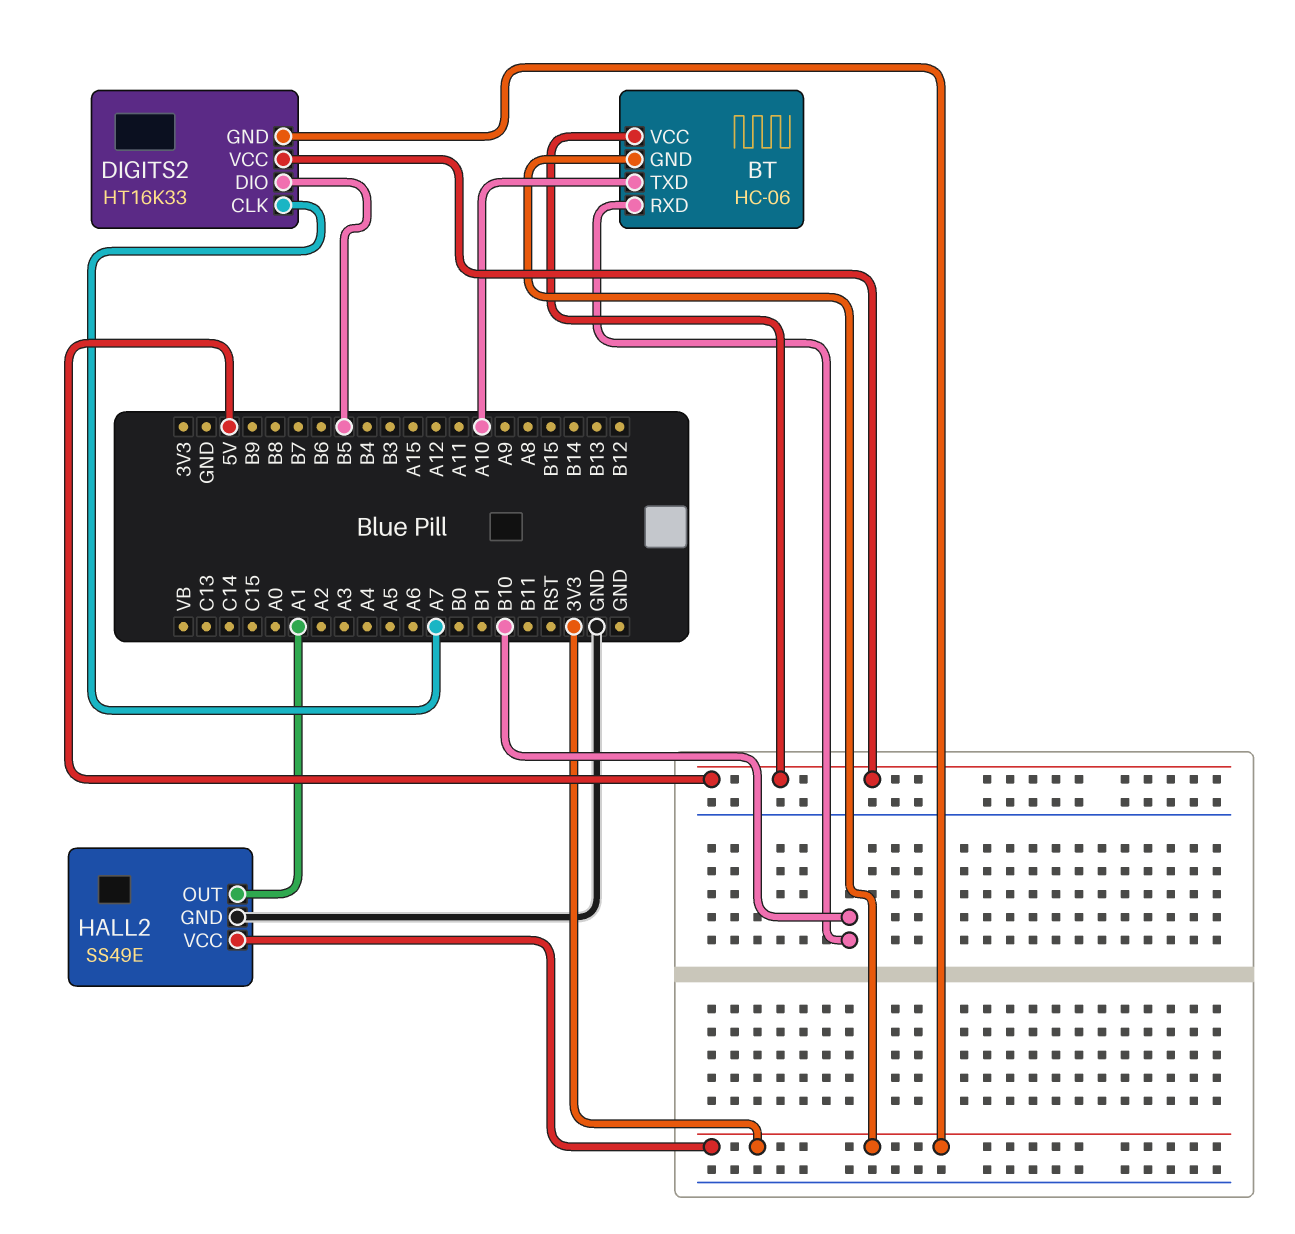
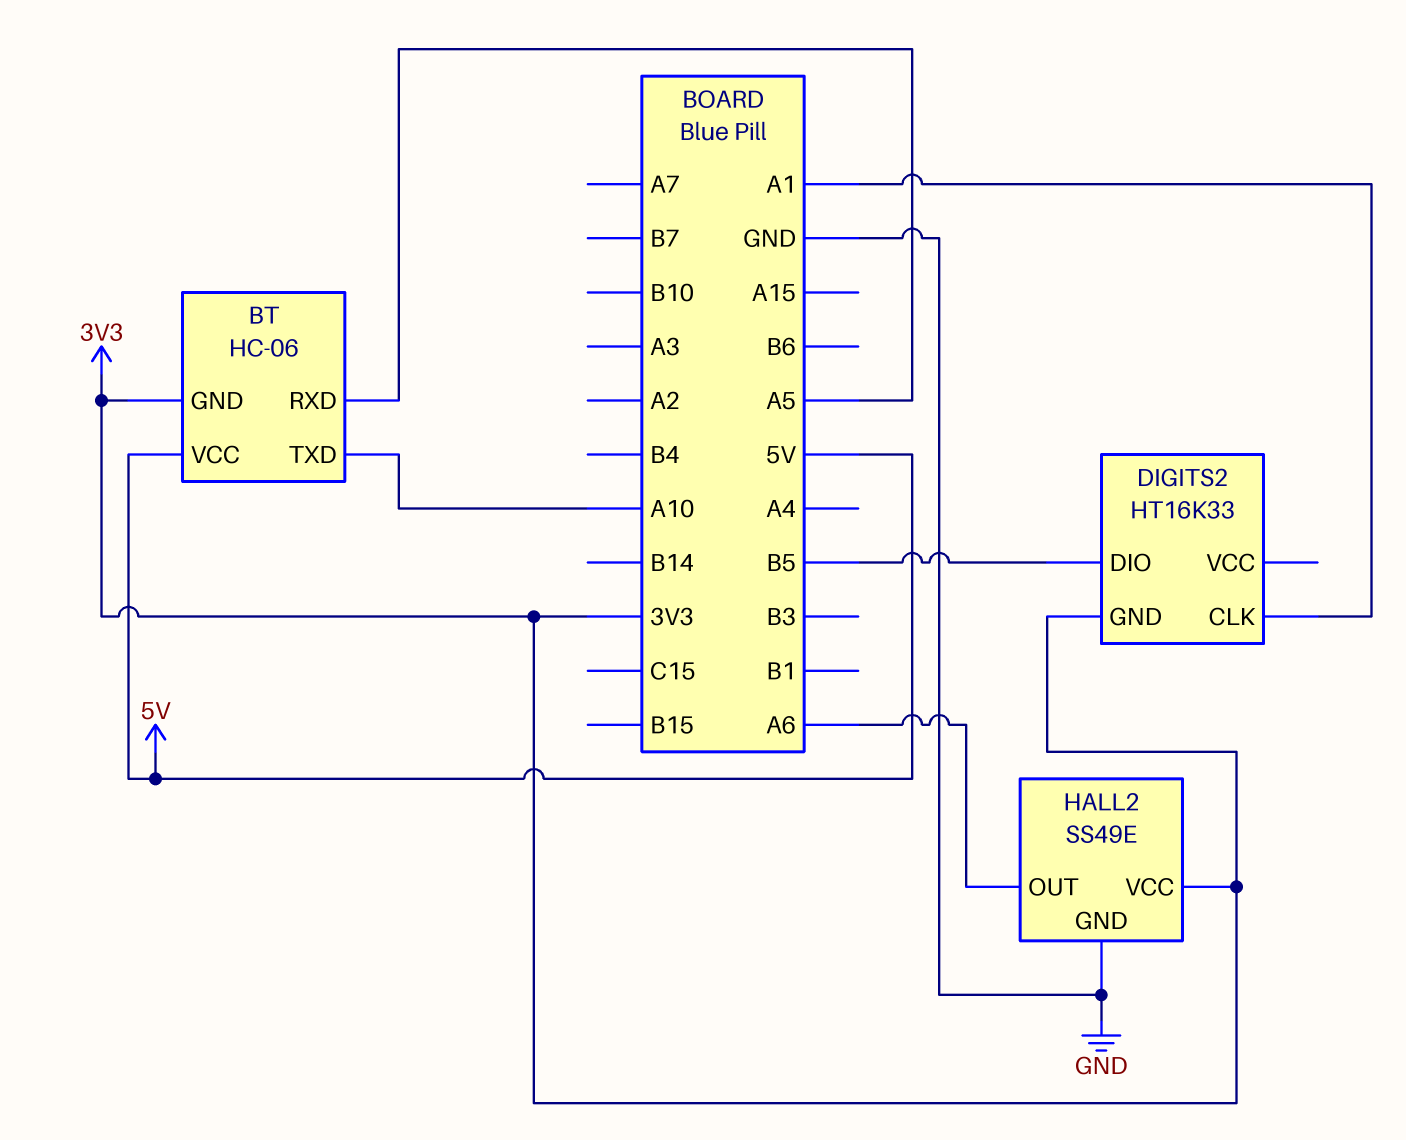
BT pin RXD: B10 -> A5
DIGITS2 pin CLK: A7 -> A1
DIGITS2 pin VCC: 5V -> none
HALL2 pin OUT: A1 -> A6

